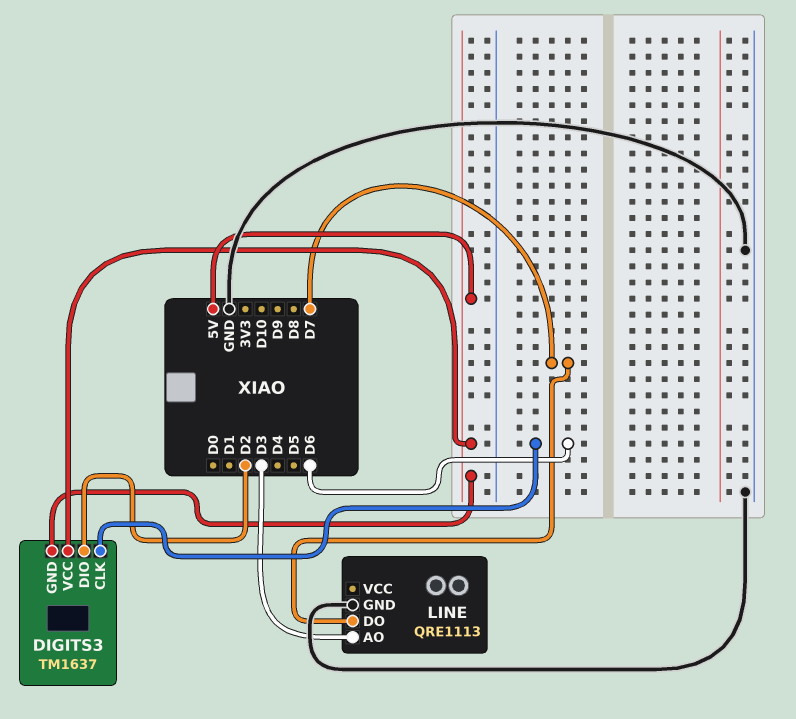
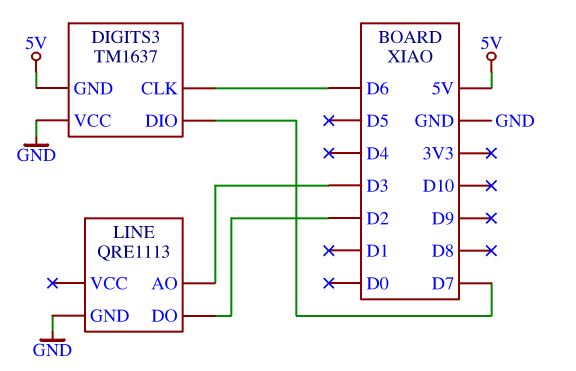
DIGITS3 pin DIO: D2 -> D7
DIGITS3 pin VCC: 5V -> GND
LINE pin DO: D7 -> D2

